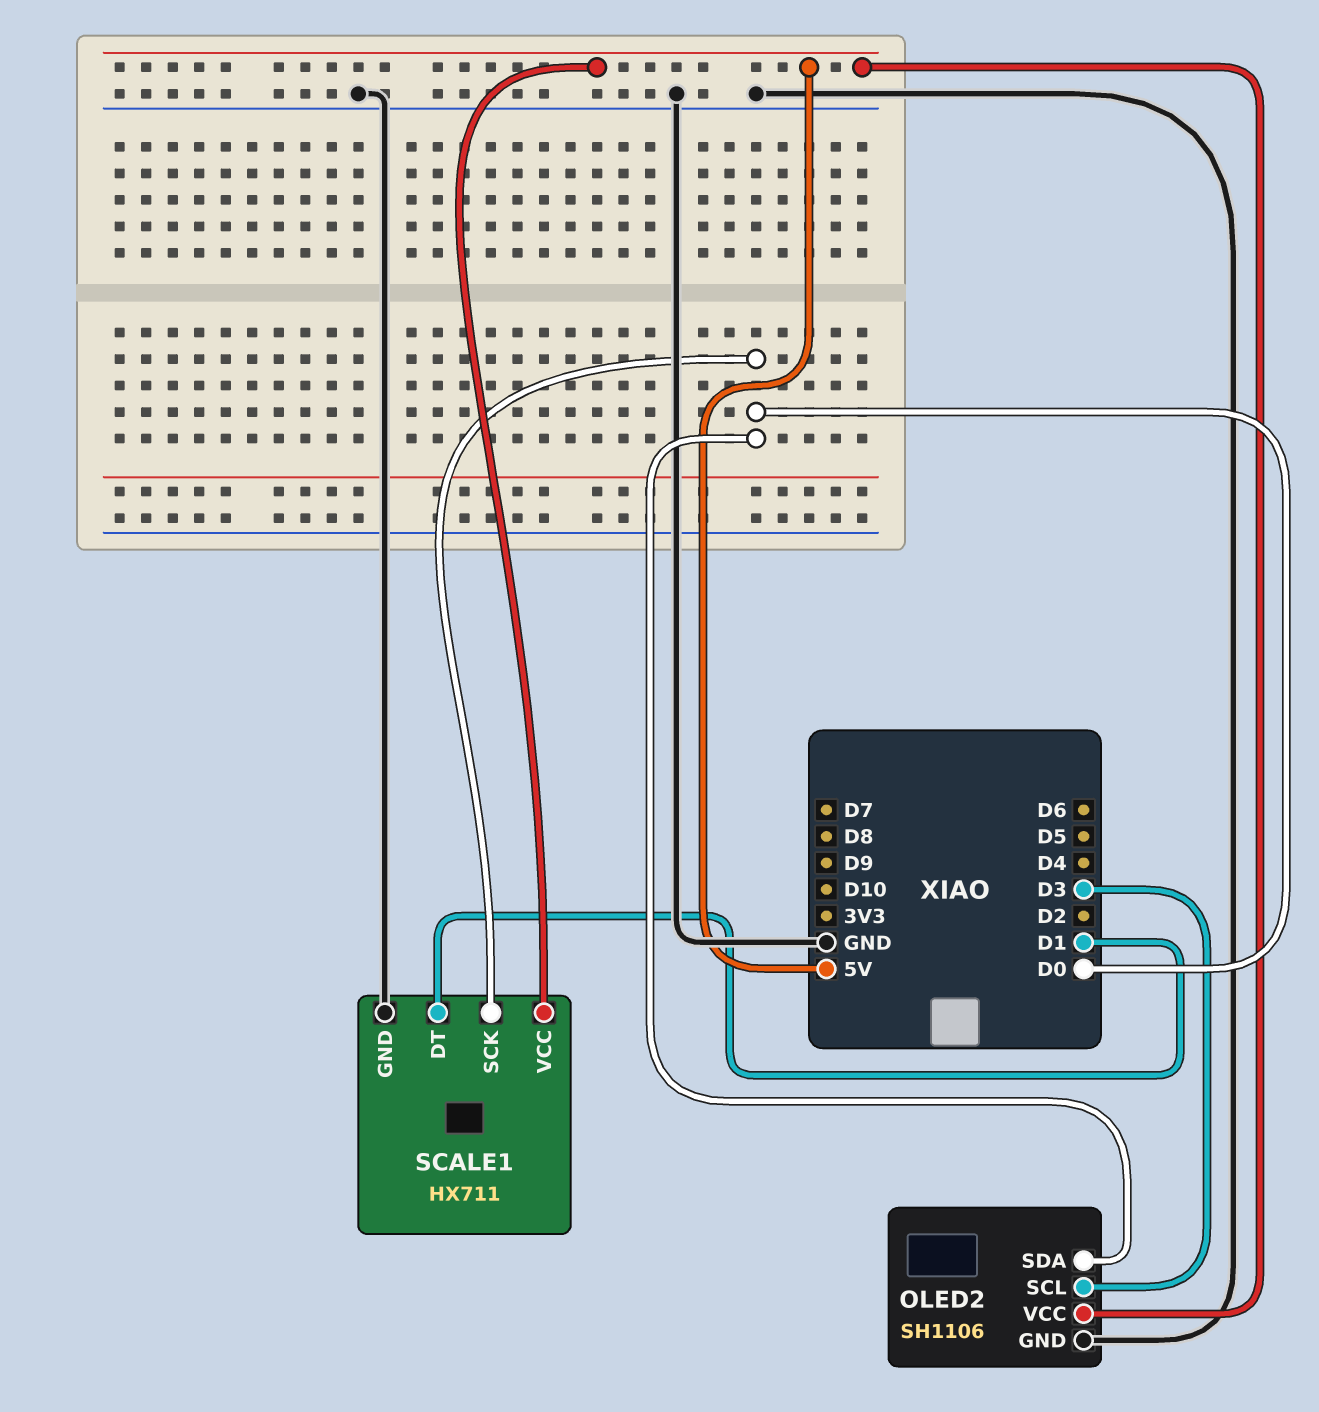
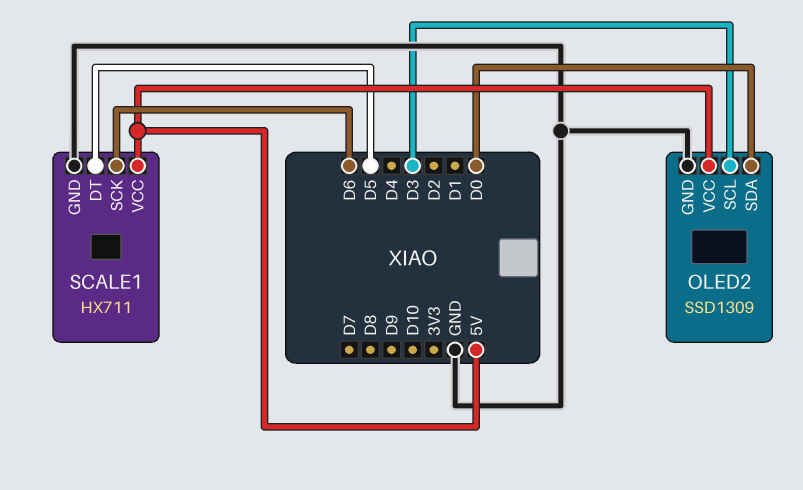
OLED2: SH1106 -> SSD1309
SCALE1 pin DT: D1 -> D5
SCALE1 pin SCK: D0 -> D6

